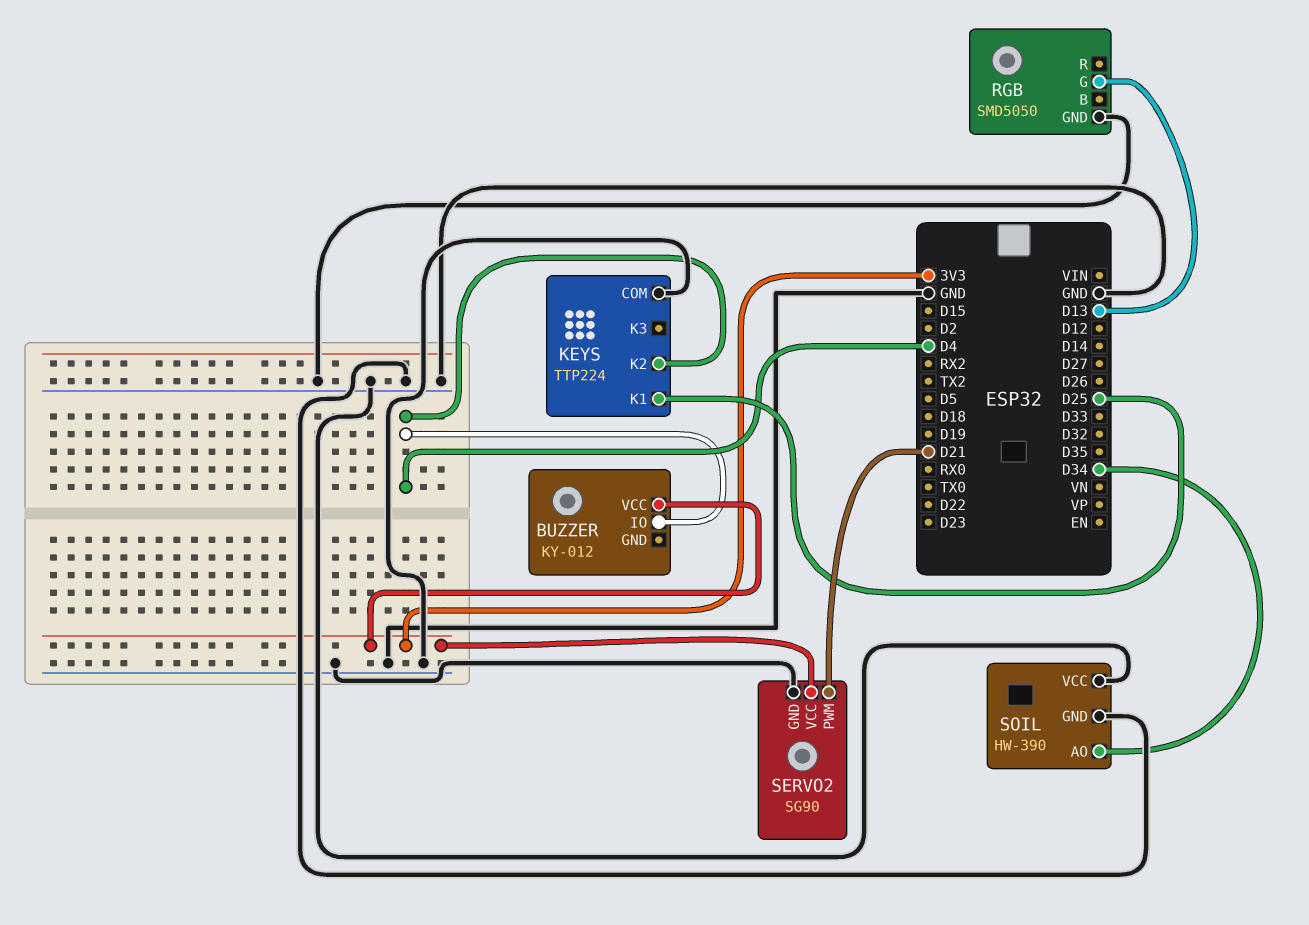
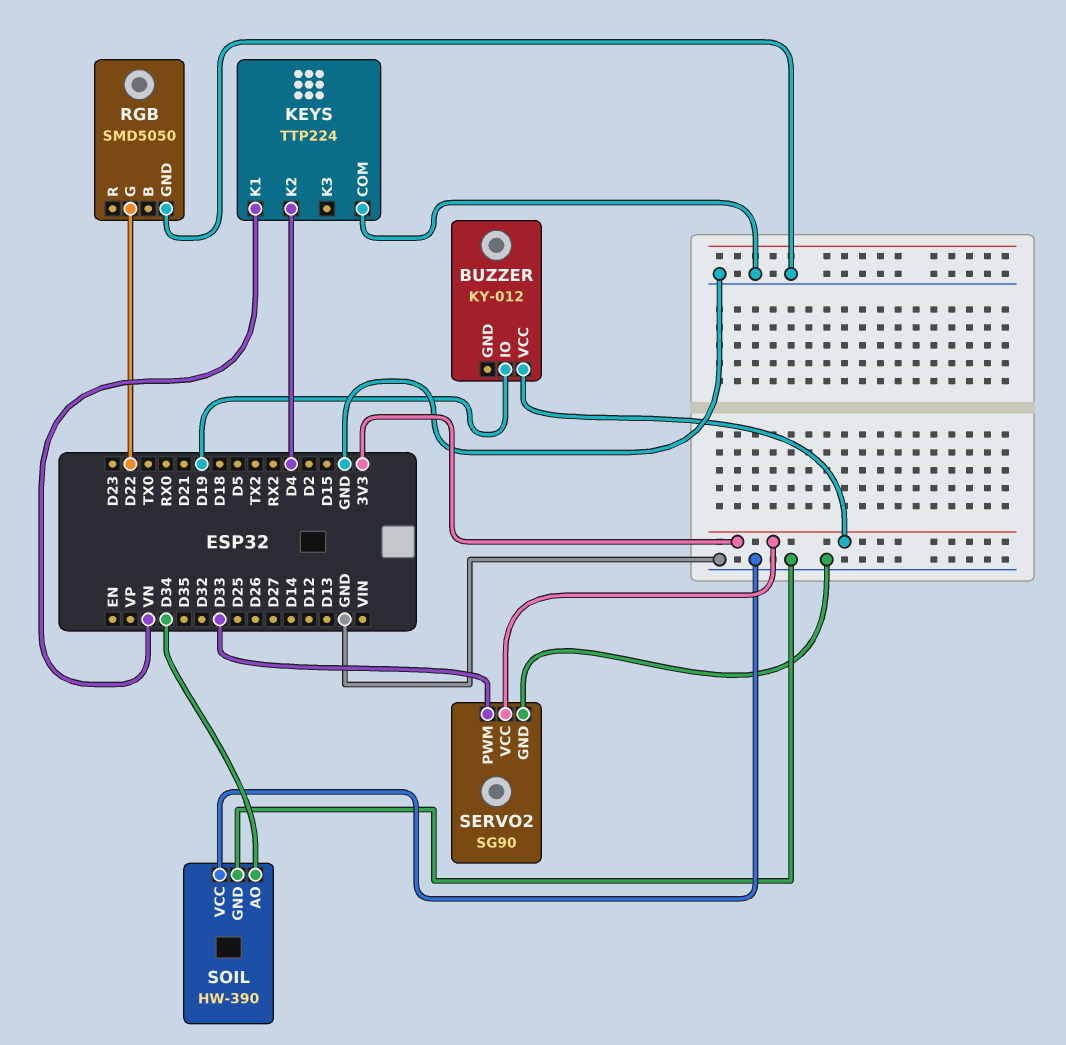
BUZZER pin IO: D4 -> D19
KEYS pin K1: D25 -> VN
RGB pin G: D13 -> D22
SERVO2 pin PWM: D21 -> D33

